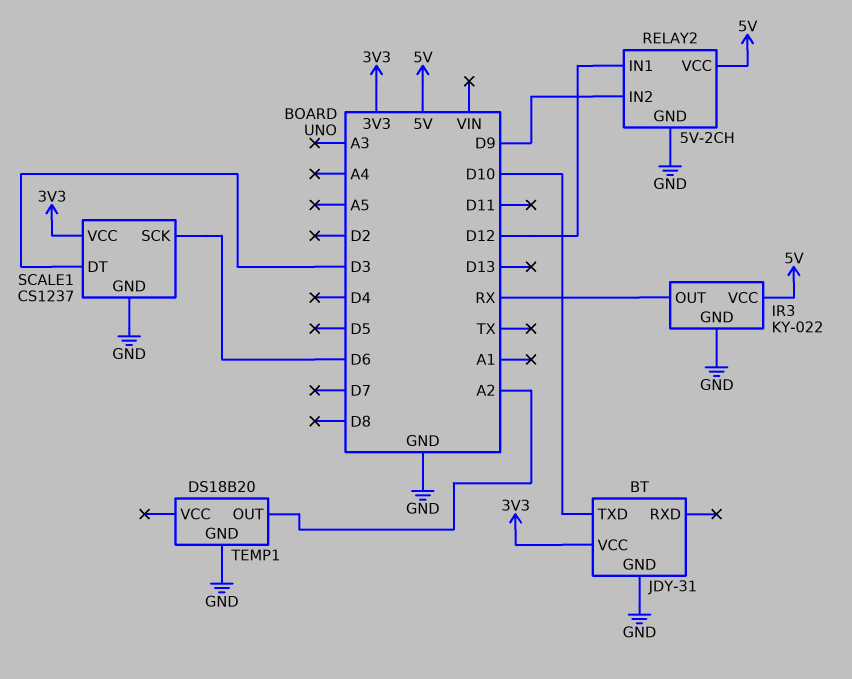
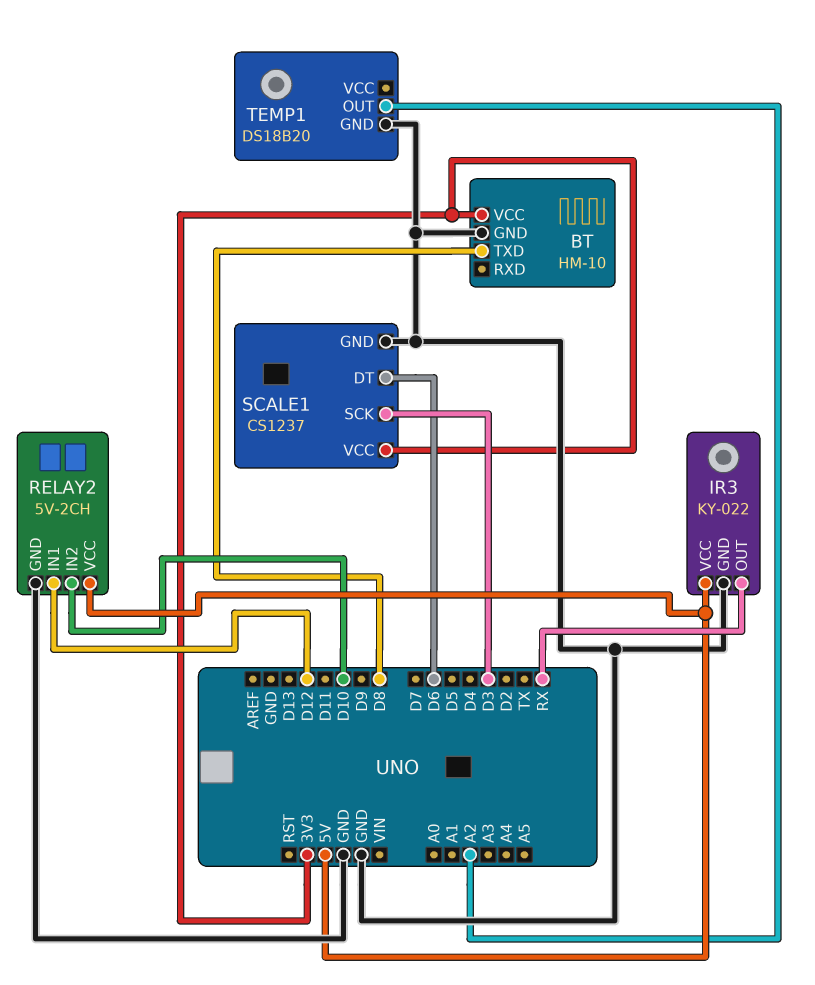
BT: JDY-31 -> HM-10
BT pin TXD: D10 -> D8
RELAY2 pin IN2: D9 -> D10
SCALE1 pin DT: D3 -> D6
SCALE1 pin SCK: D6 -> D3

